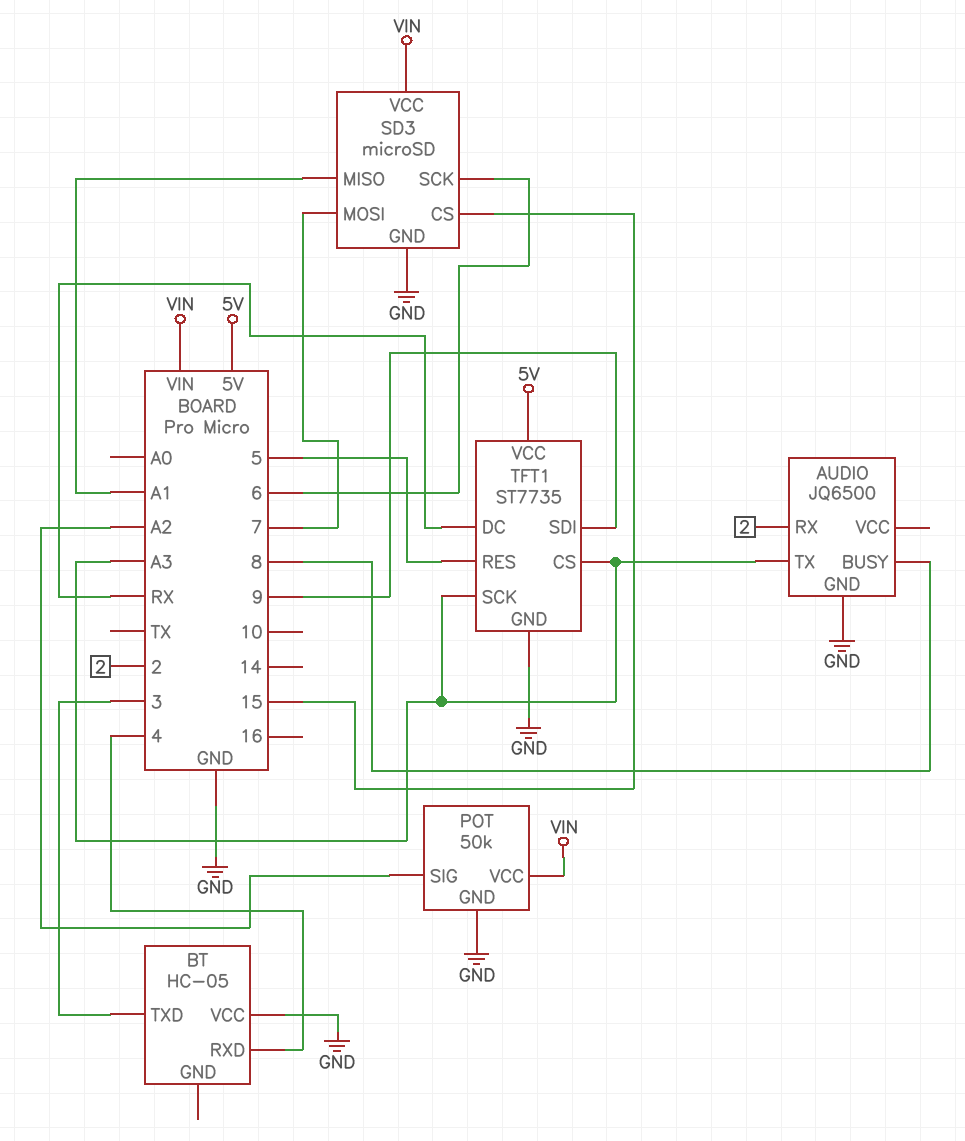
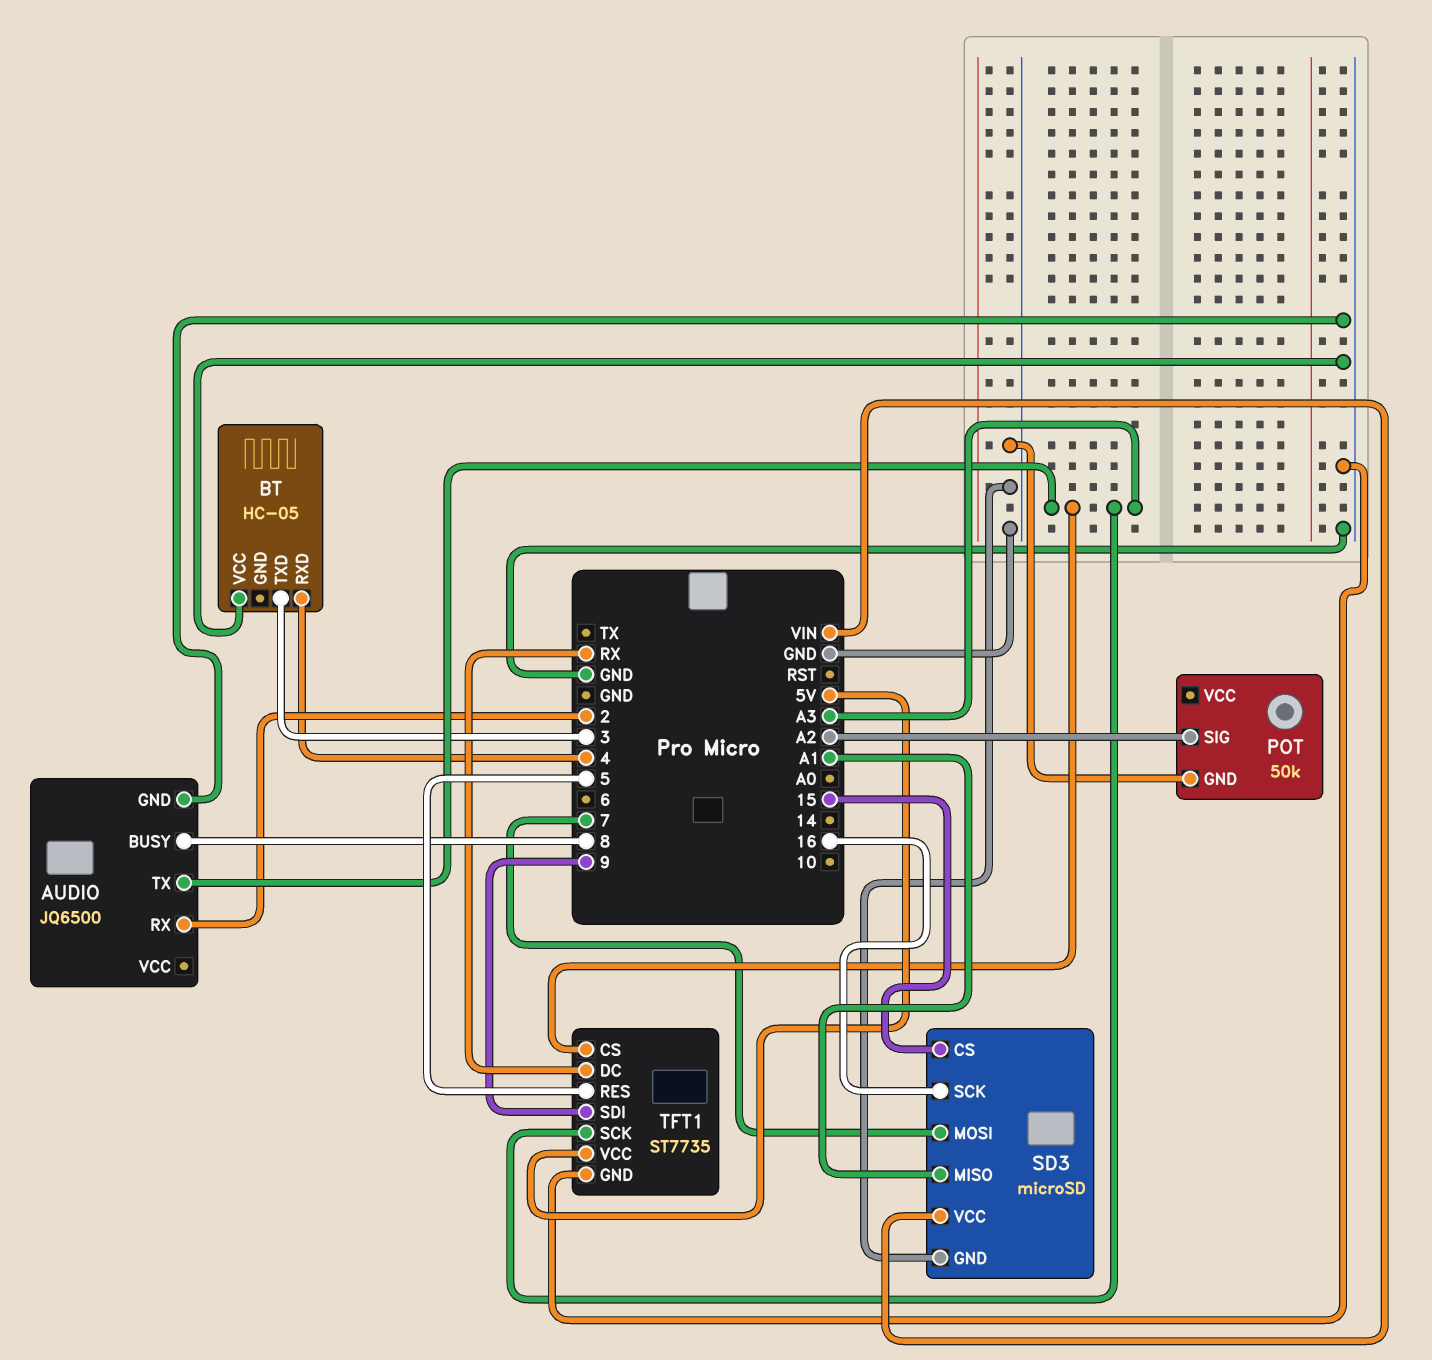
POT pin VCC: VIN -> none
SD3 pin SCK: 6 -> 16

